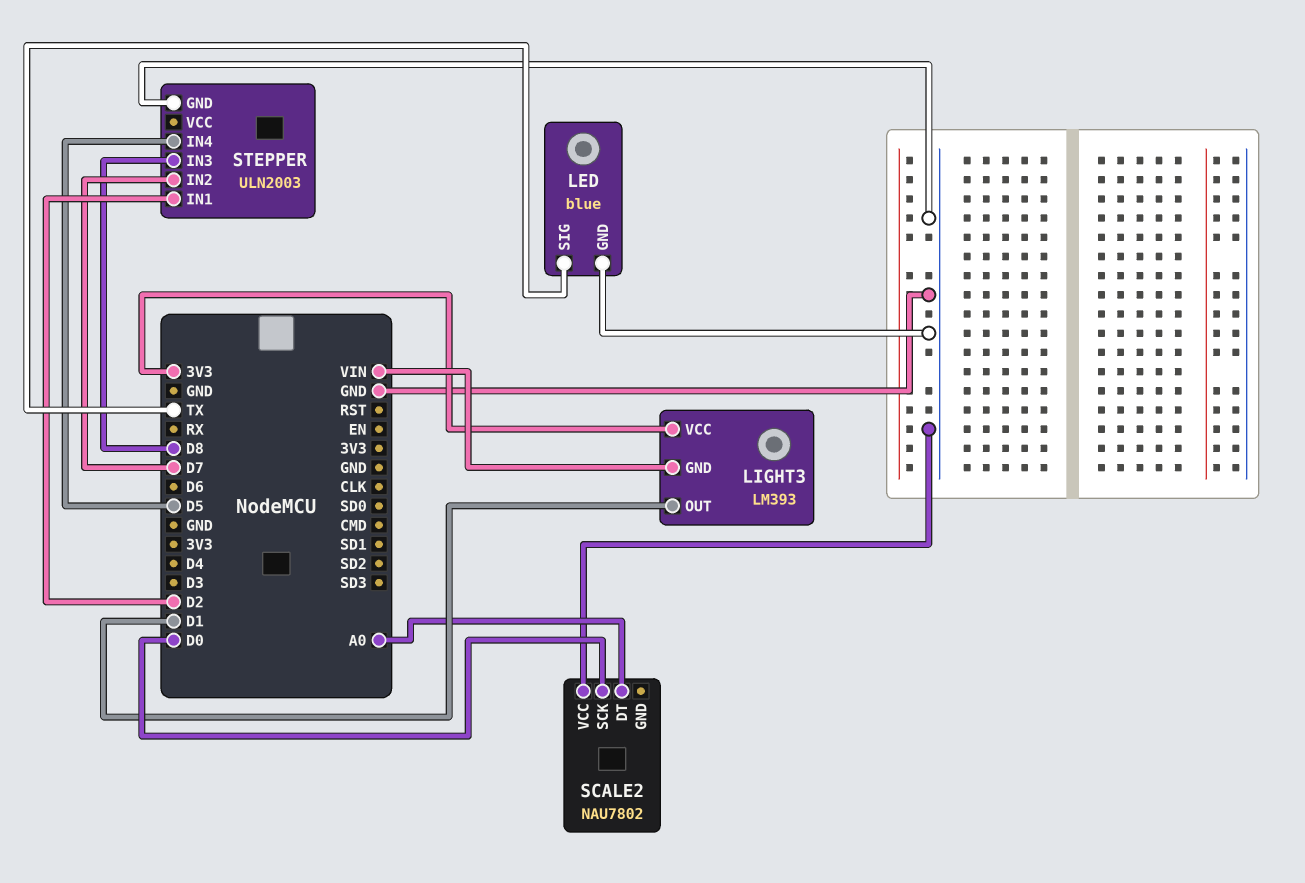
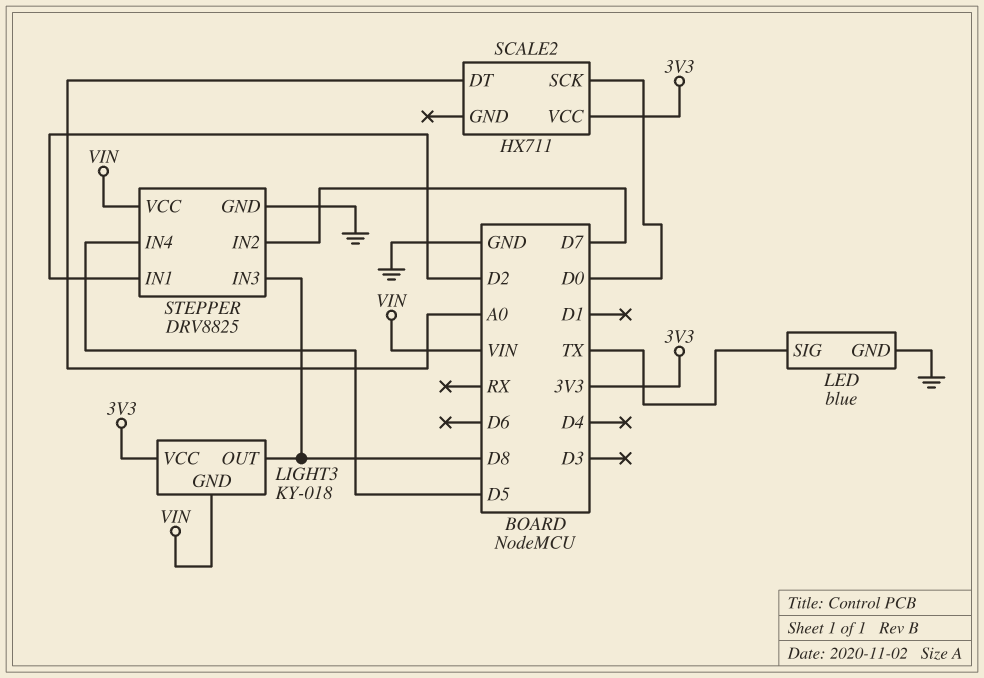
LIGHT3: LM393 -> KY-018
LIGHT3 pin OUT: D1 -> D8
SCALE2: NAU7802 -> HX711
SCALE2 pin VCC: GND -> 3V3
STEPPER: ULN2003 -> DRV8825
STEPPER pin VCC: none -> VIN

